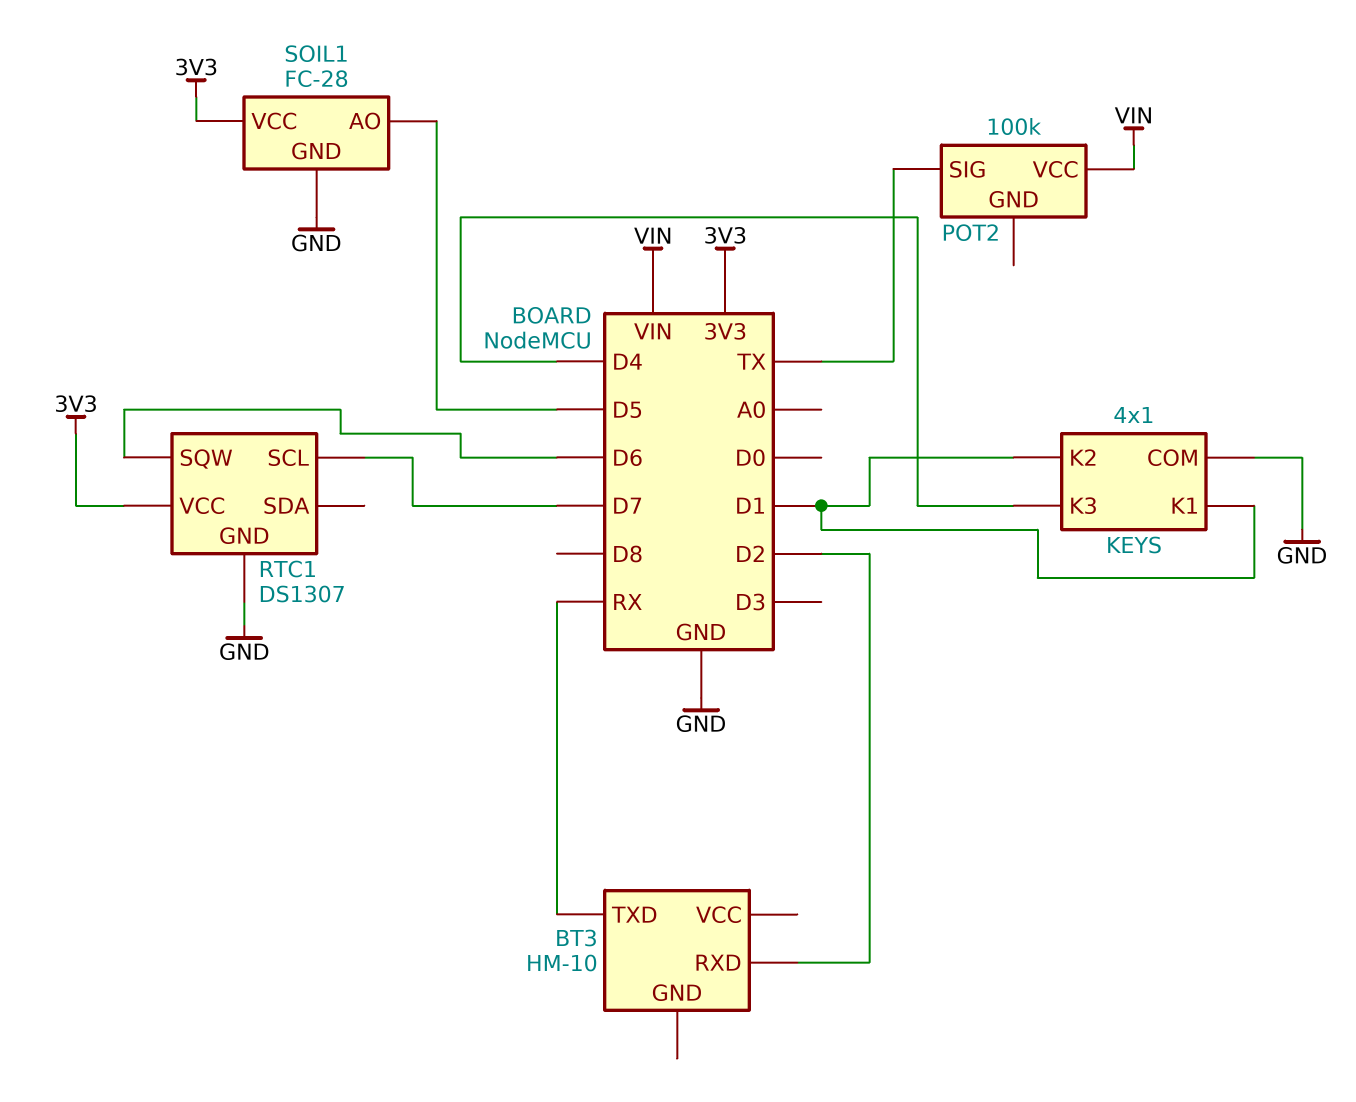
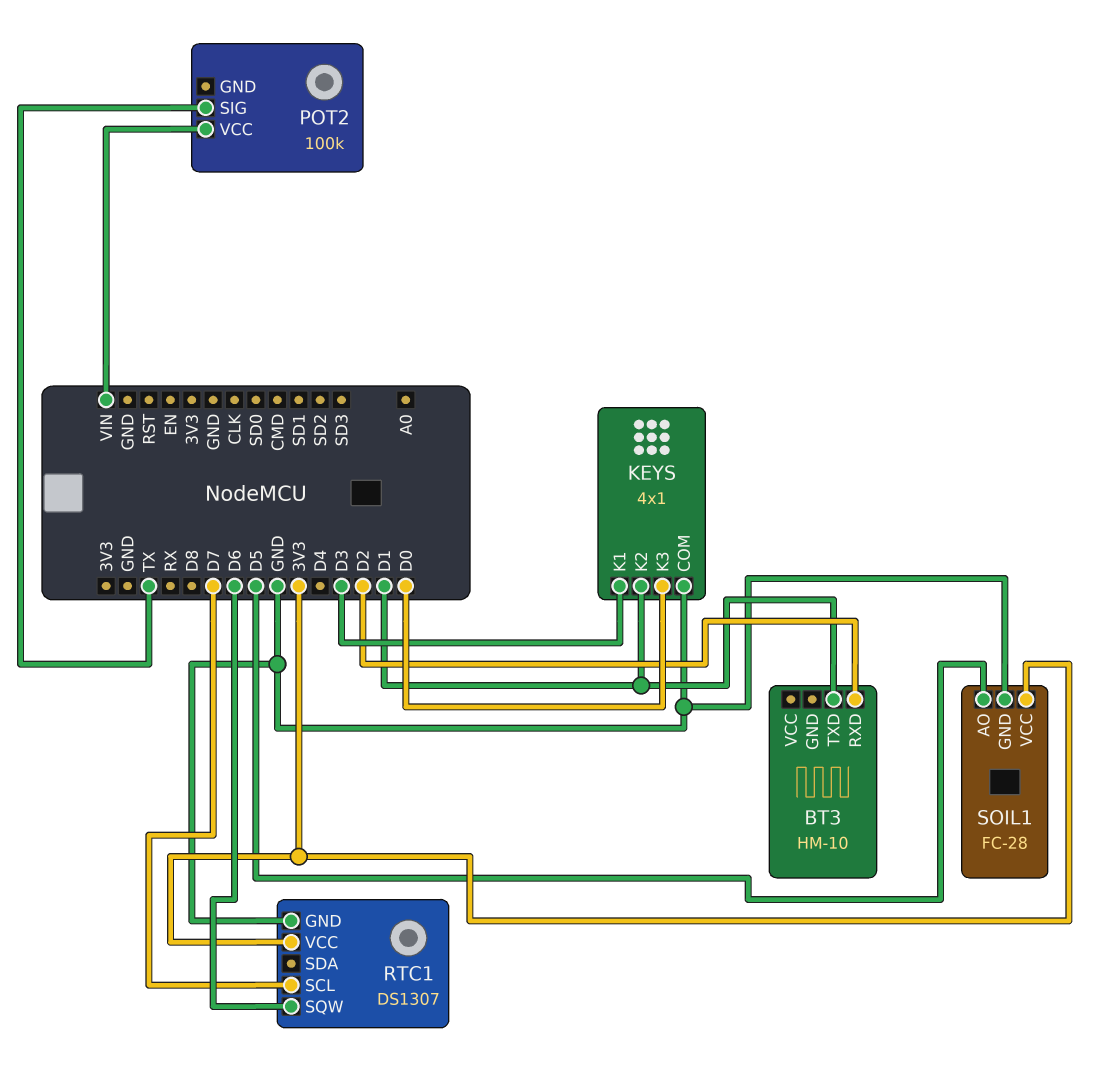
BT3 pin TXD: RX -> D1
KEYS pin K1: D1 -> D3
KEYS pin K3: D4 -> D0

